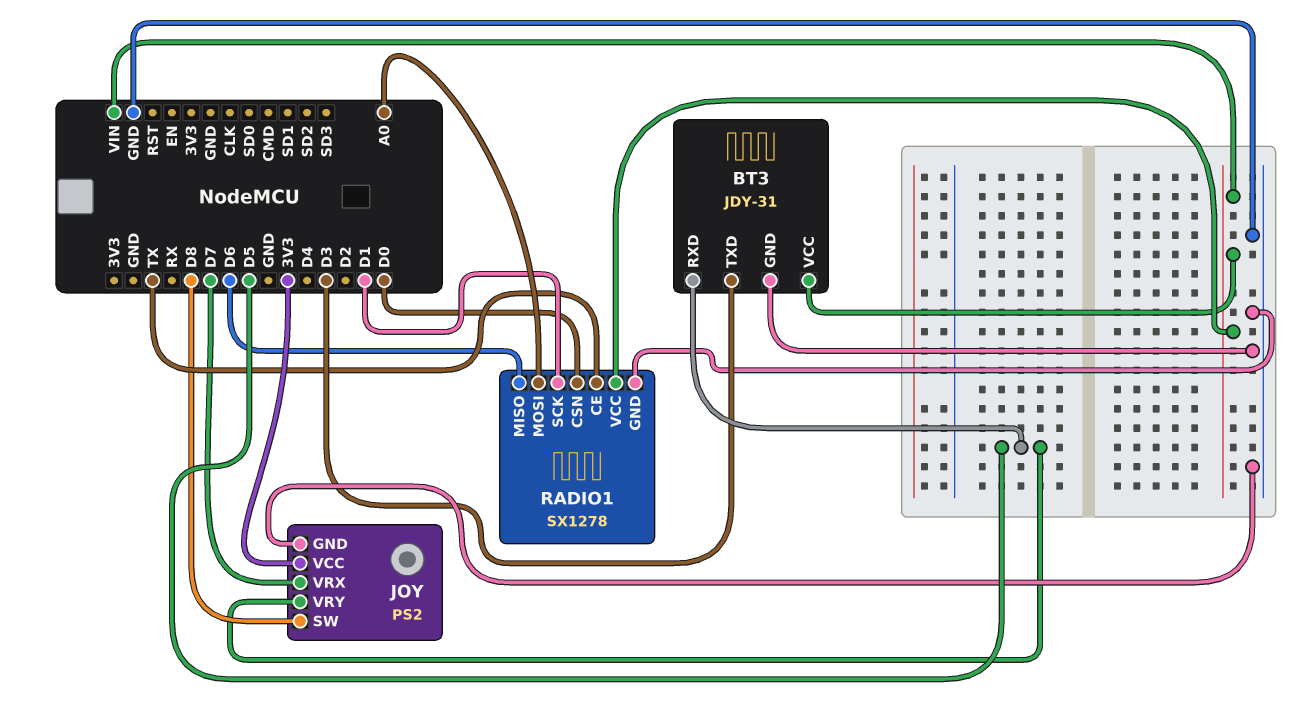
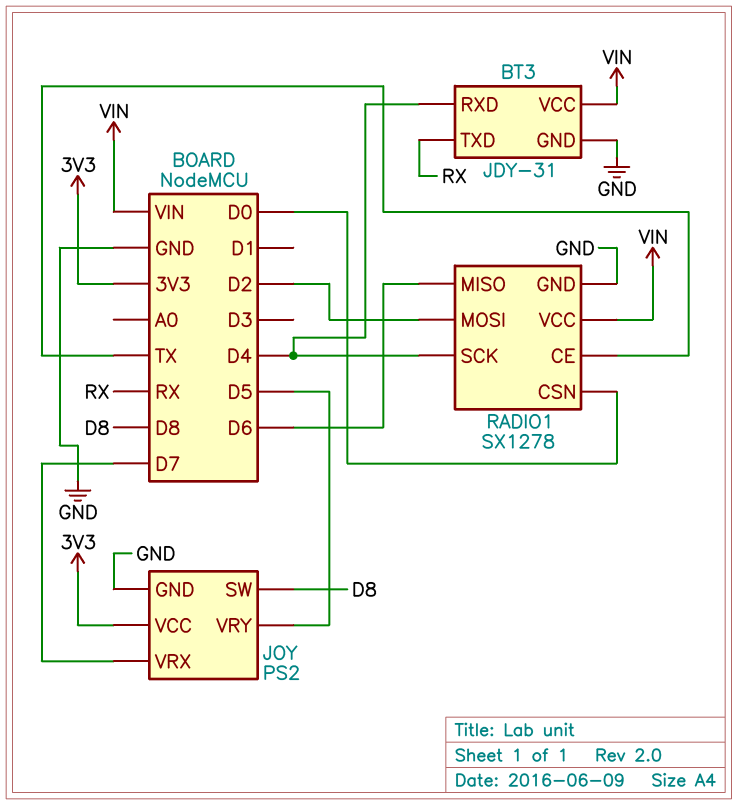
BT3 pin RXD: D5 -> D4
BT3 pin TXD: D3 -> RX
RADIO1 pin MOSI: A0 -> D2
RADIO1 pin SCK: D1 -> D4

